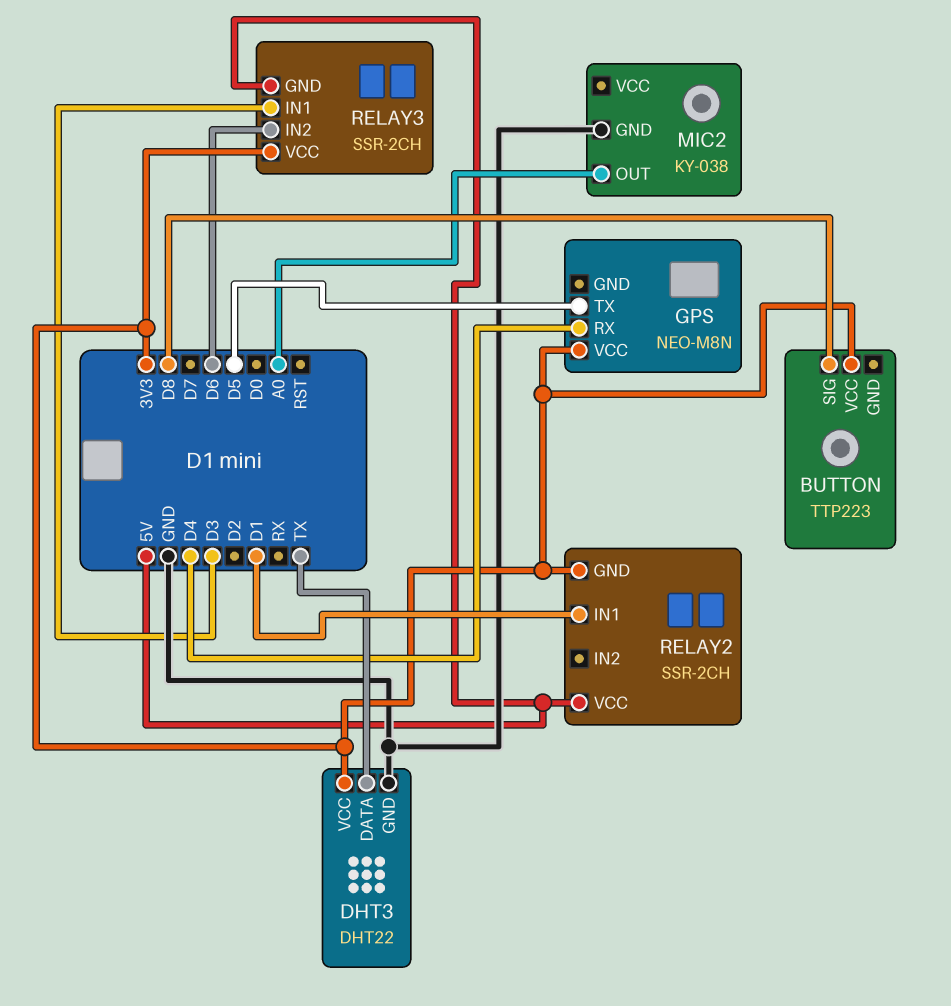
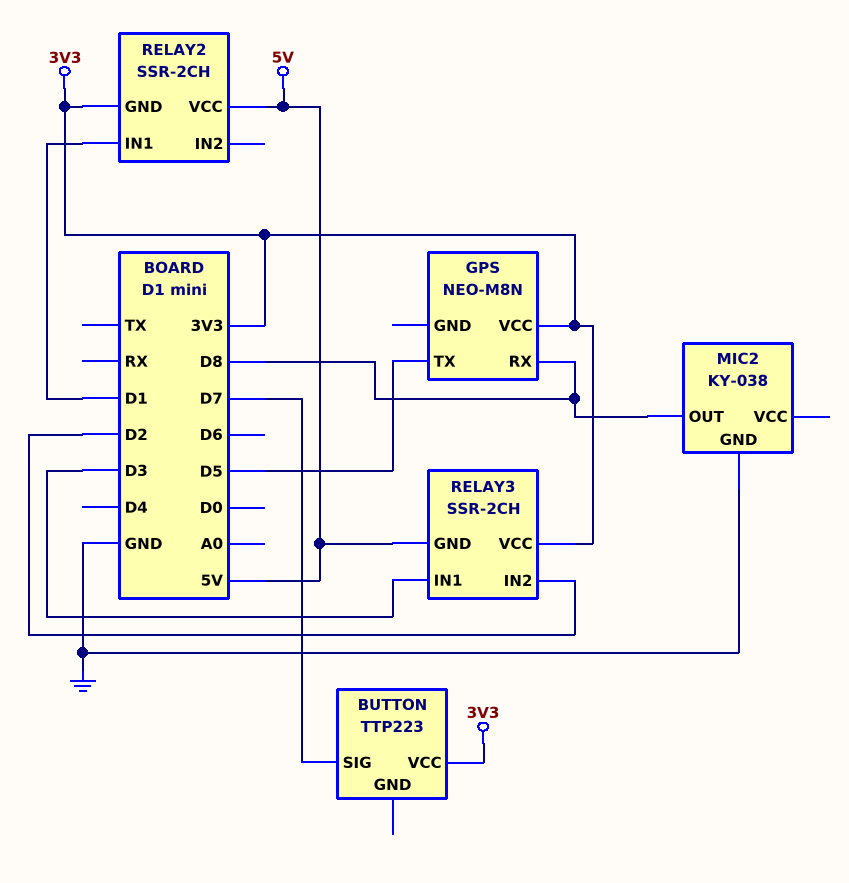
BUTTON pin SIG: D8 -> D7
DHT3: DHT22 -> none
DHT3 pin DATA: TX -> none
DHT3 pin GND: GND -> none
DHT3 pin VCC: 3V3 -> none
GPS pin RX: D4 -> D8
MIC2 pin OUT: A0 -> D8
RELAY3 pin IN2: D6 -> D2

